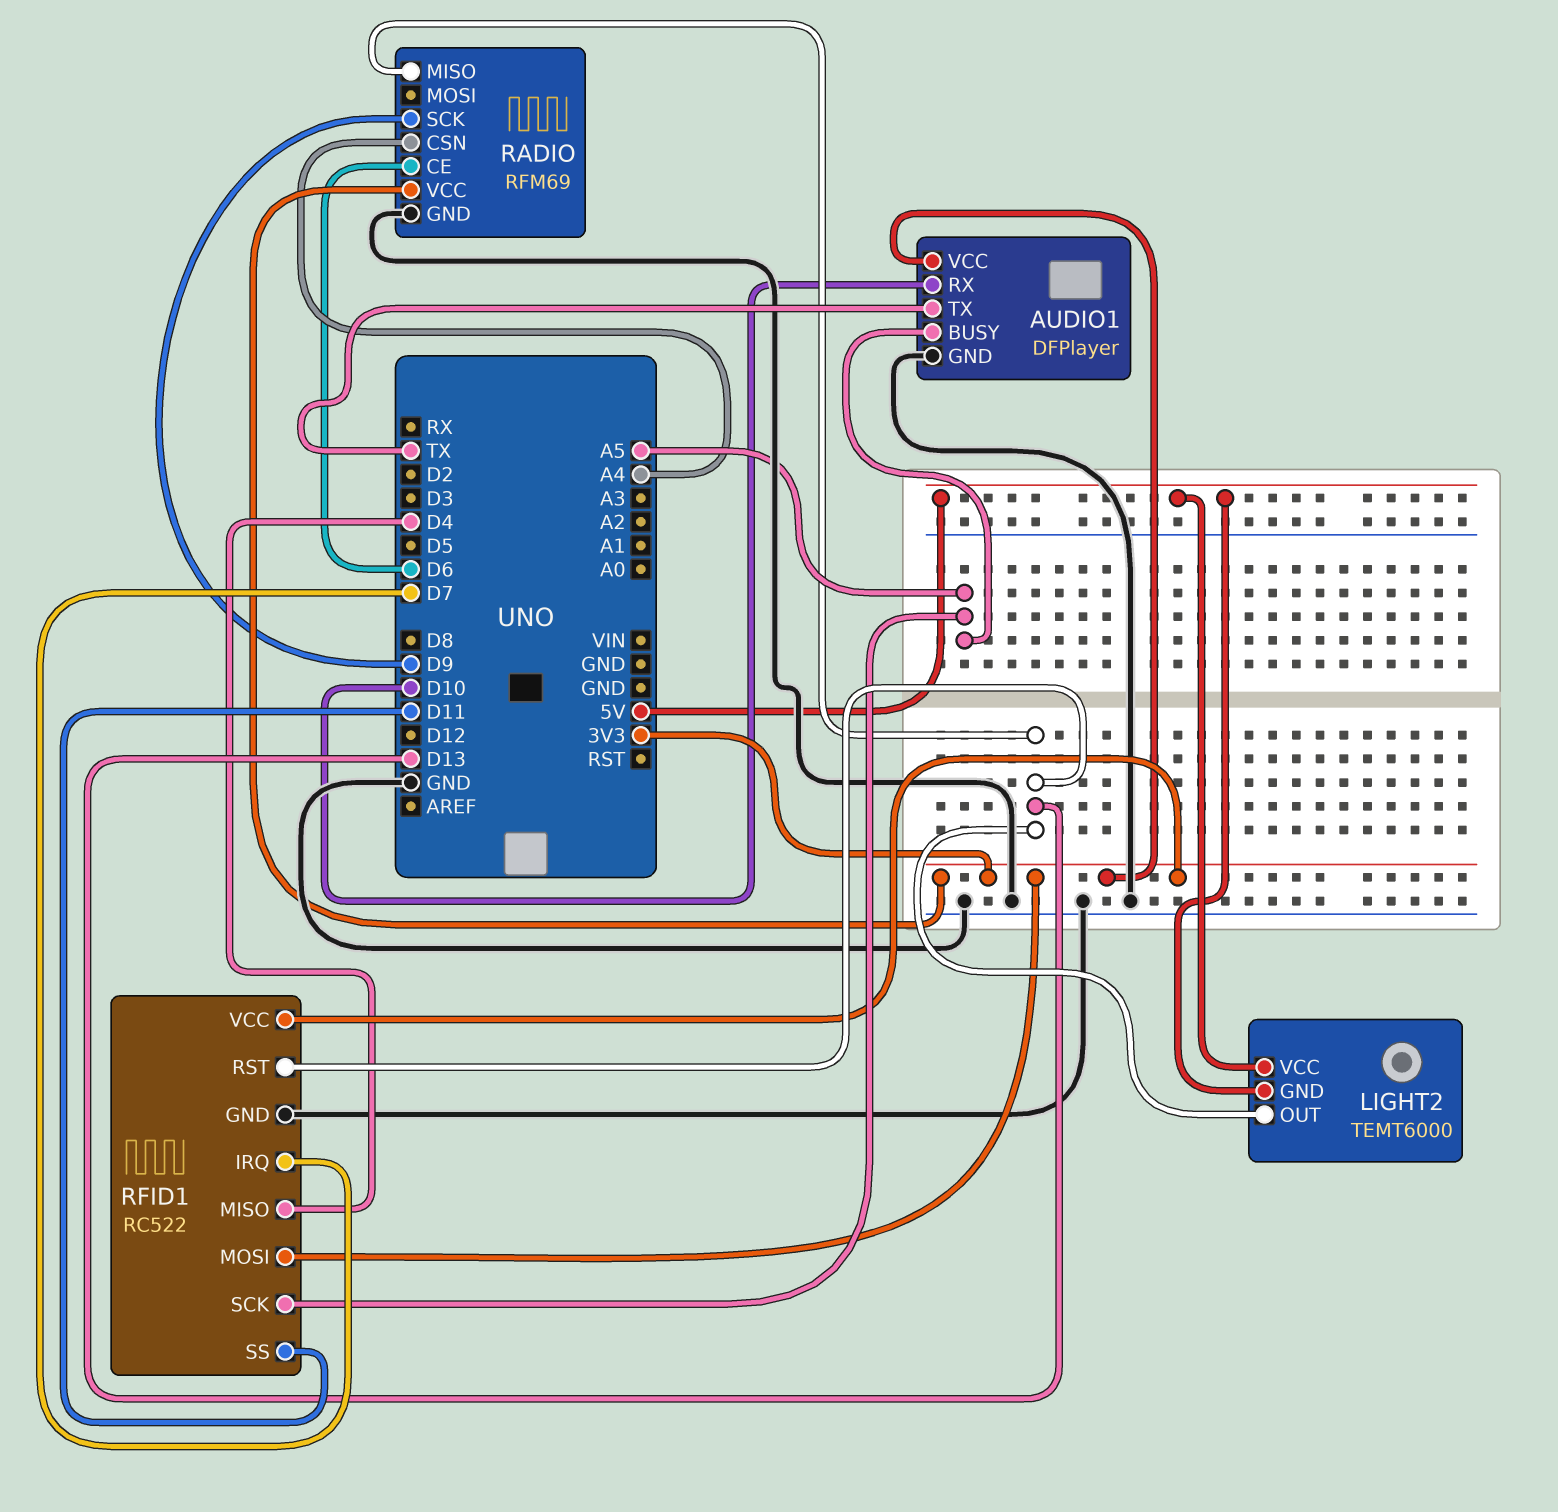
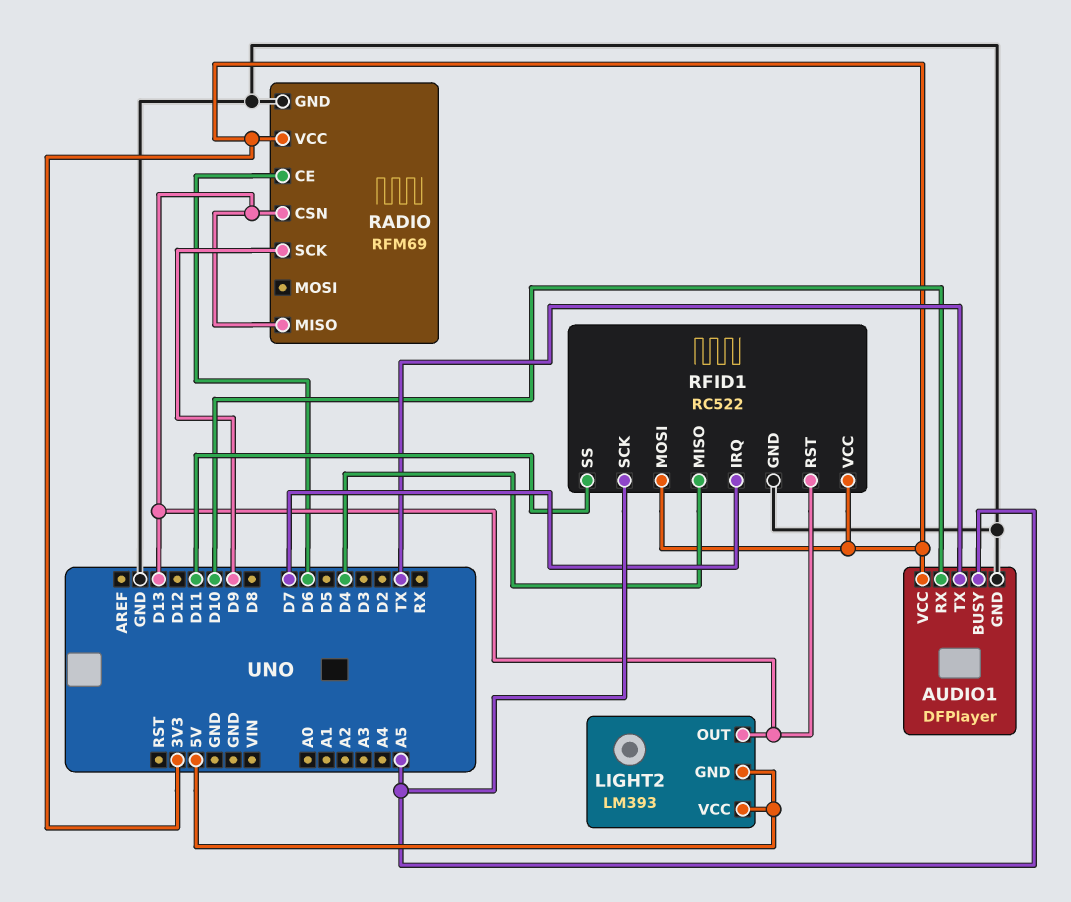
LIGHT2: TEMT6000 -> LM393
RADIO pin CSN: A4 -> D13

